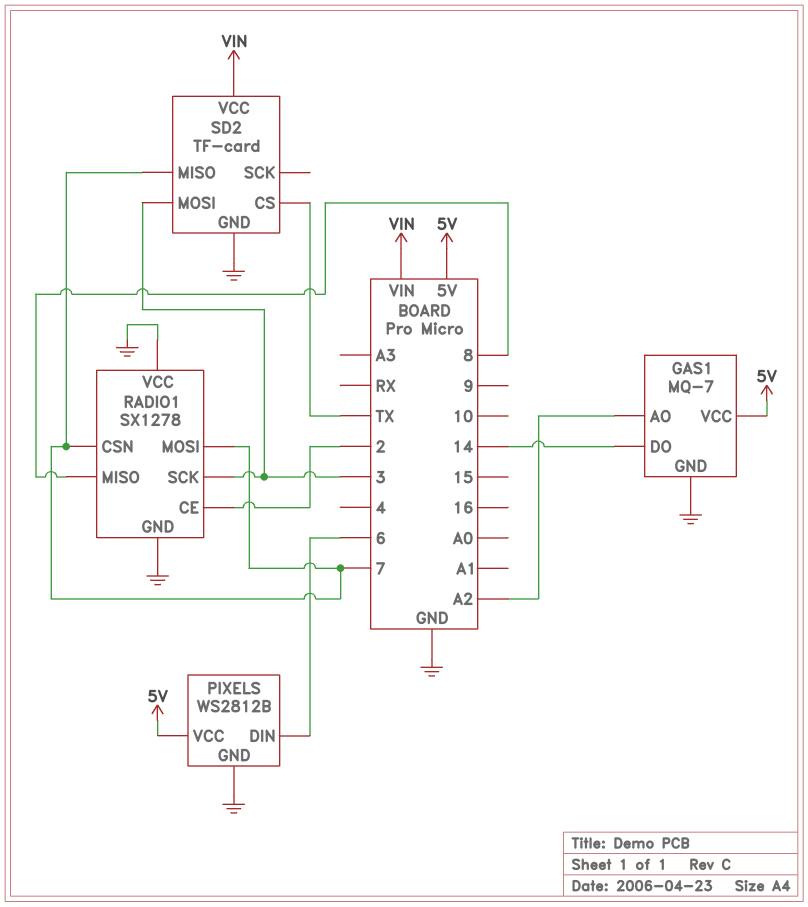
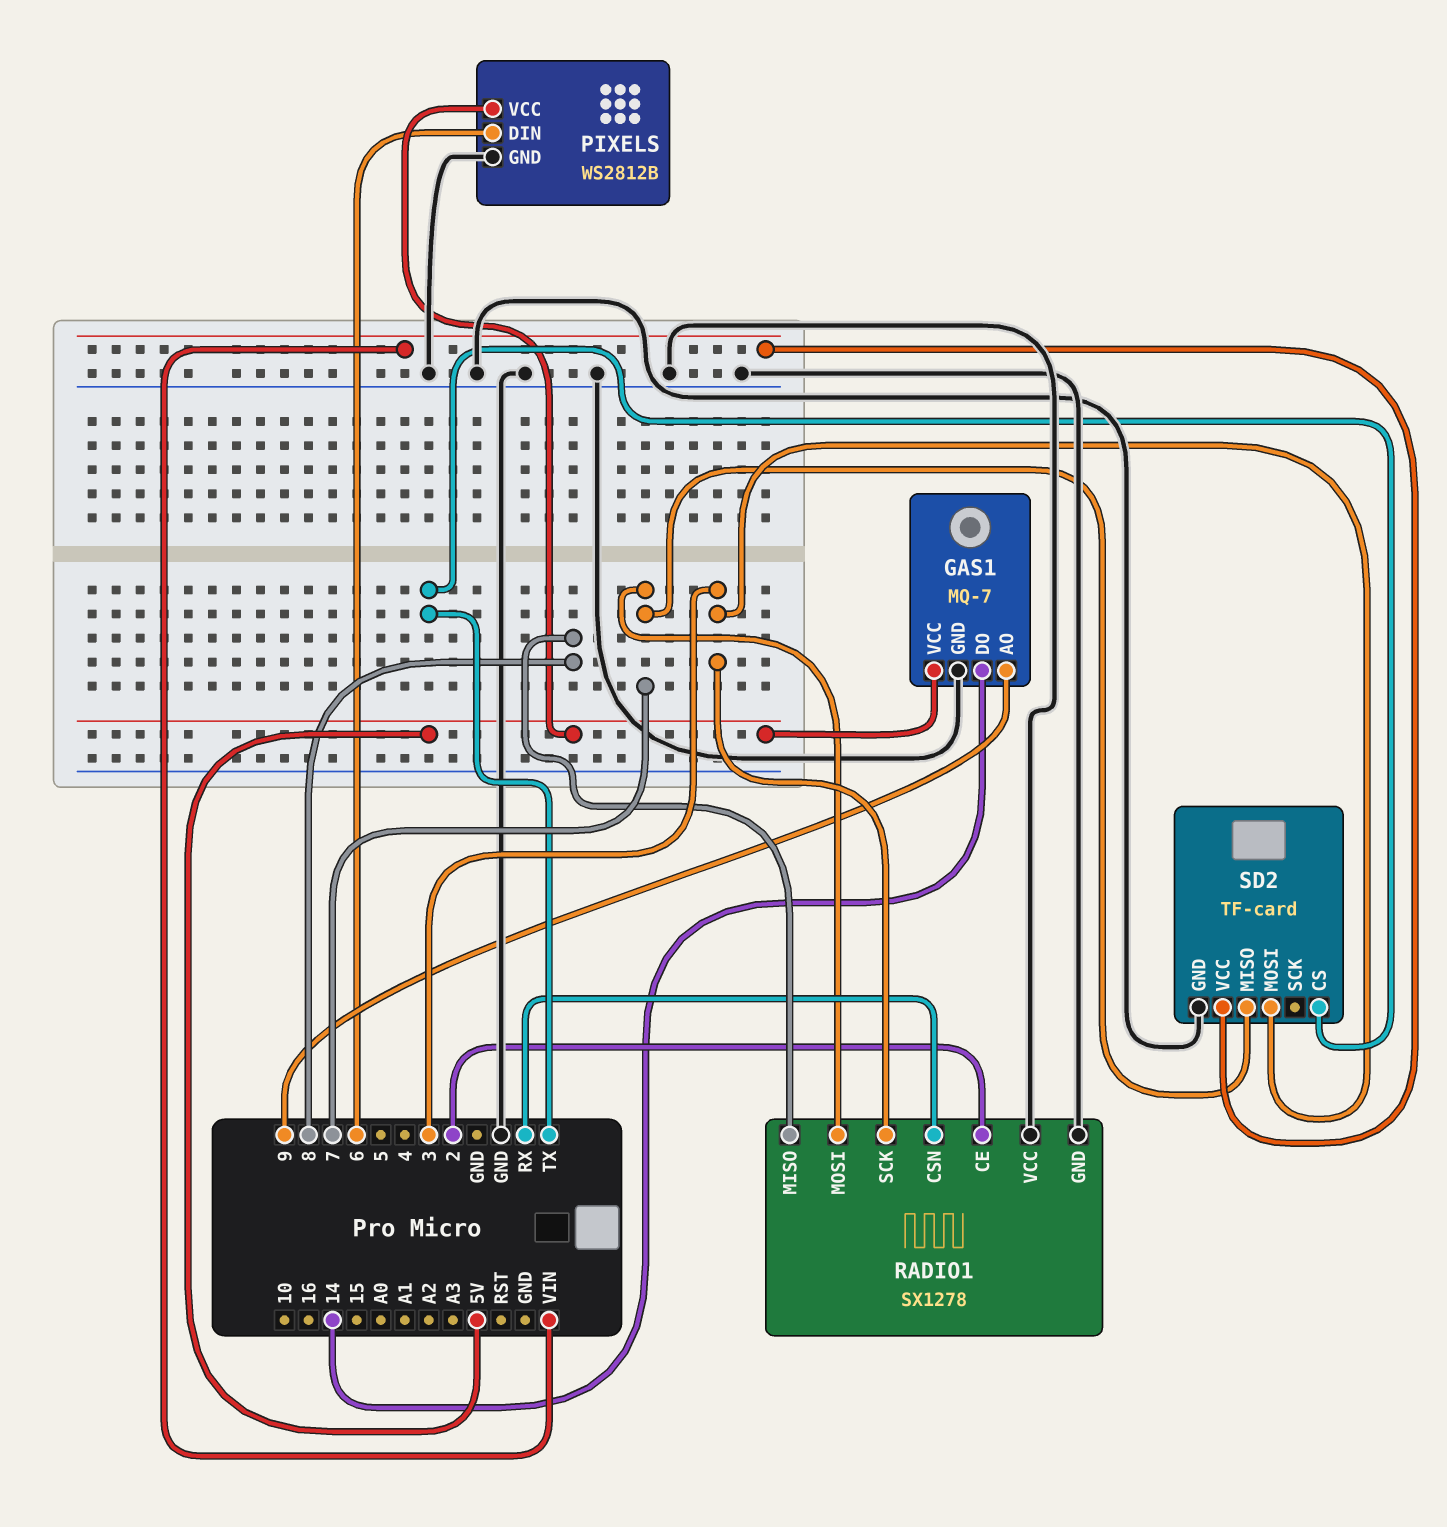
GAS1 pin AO: A2 -> 9
RADIO1 pin CSN: 7 -> RX

